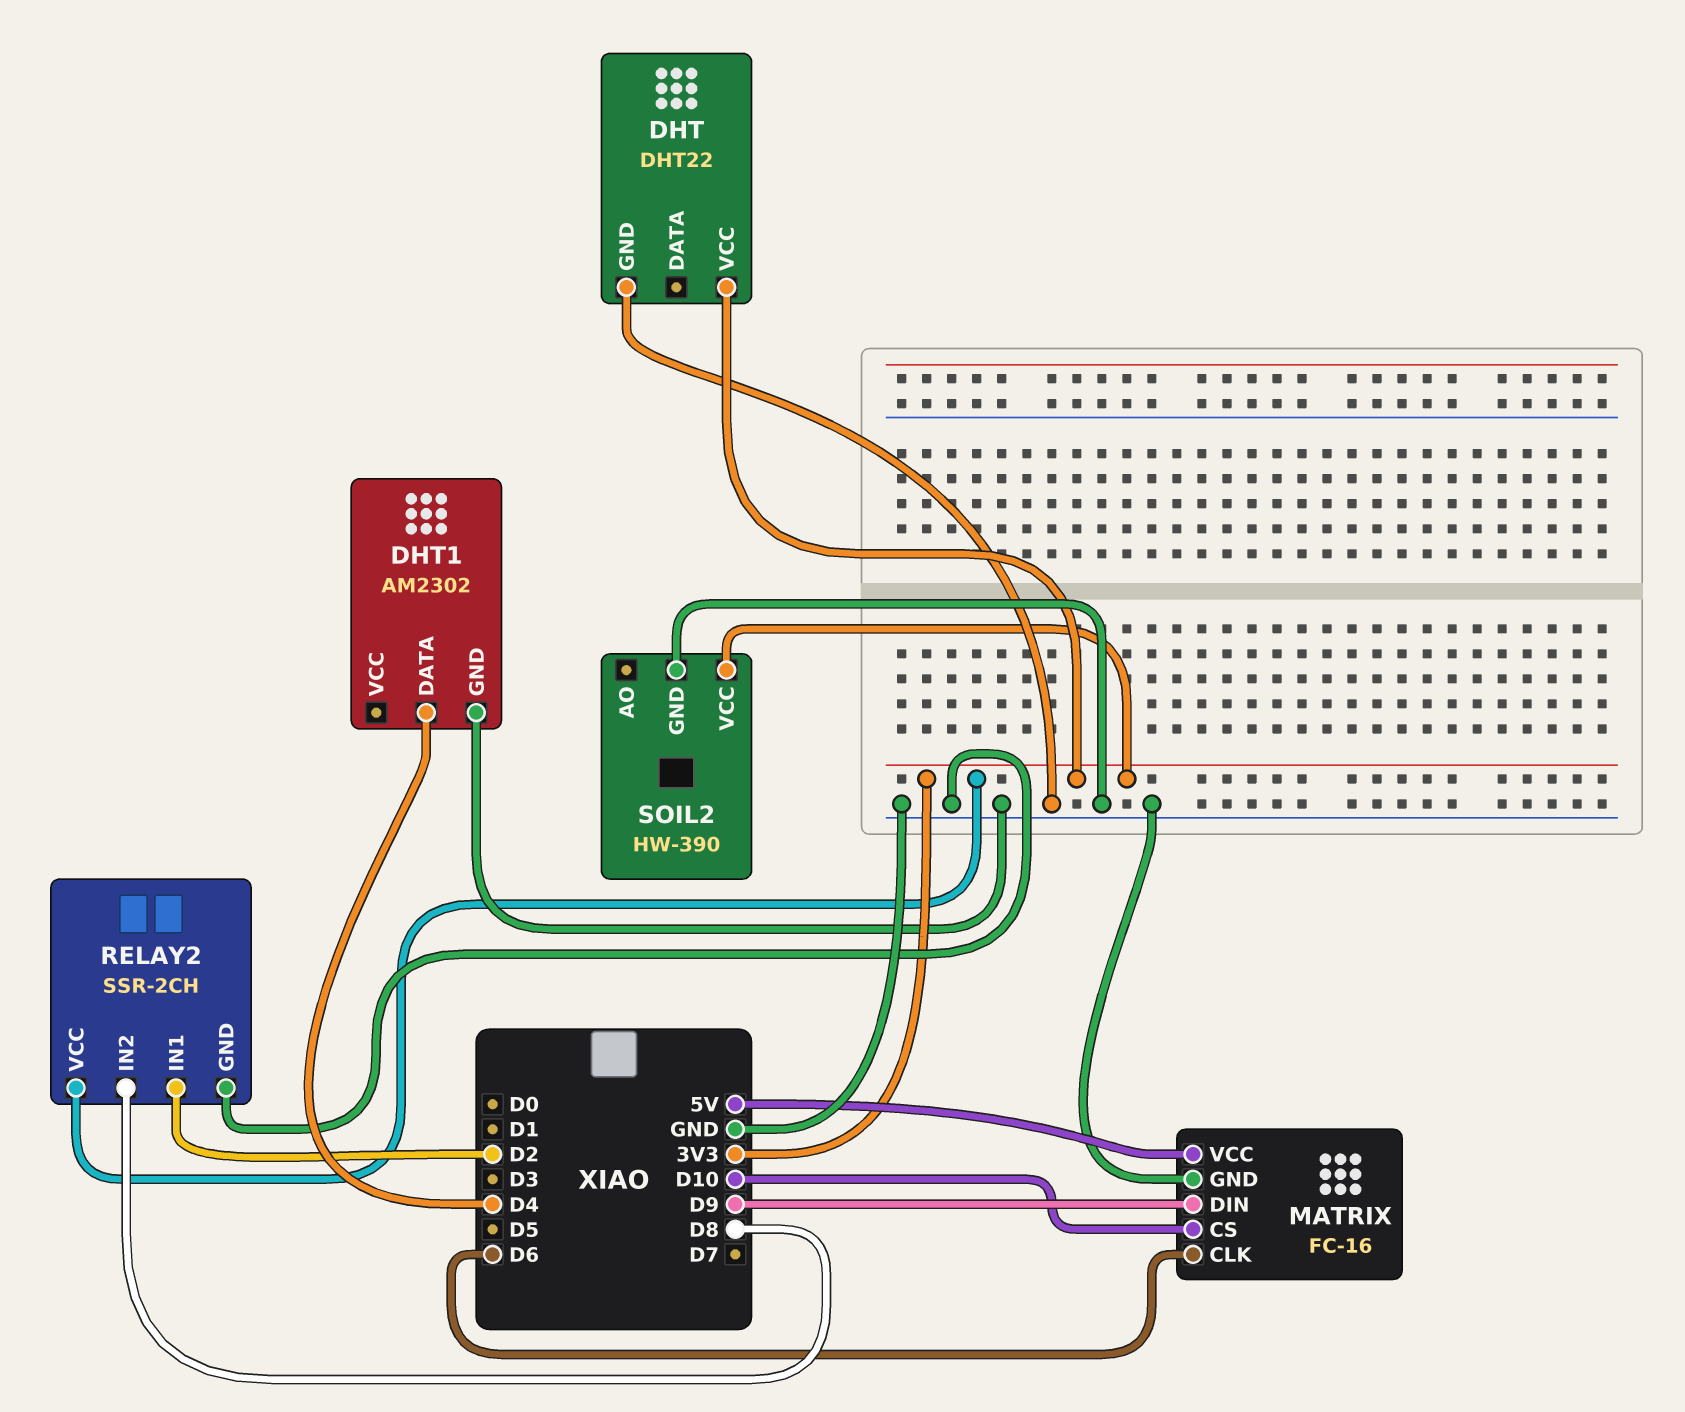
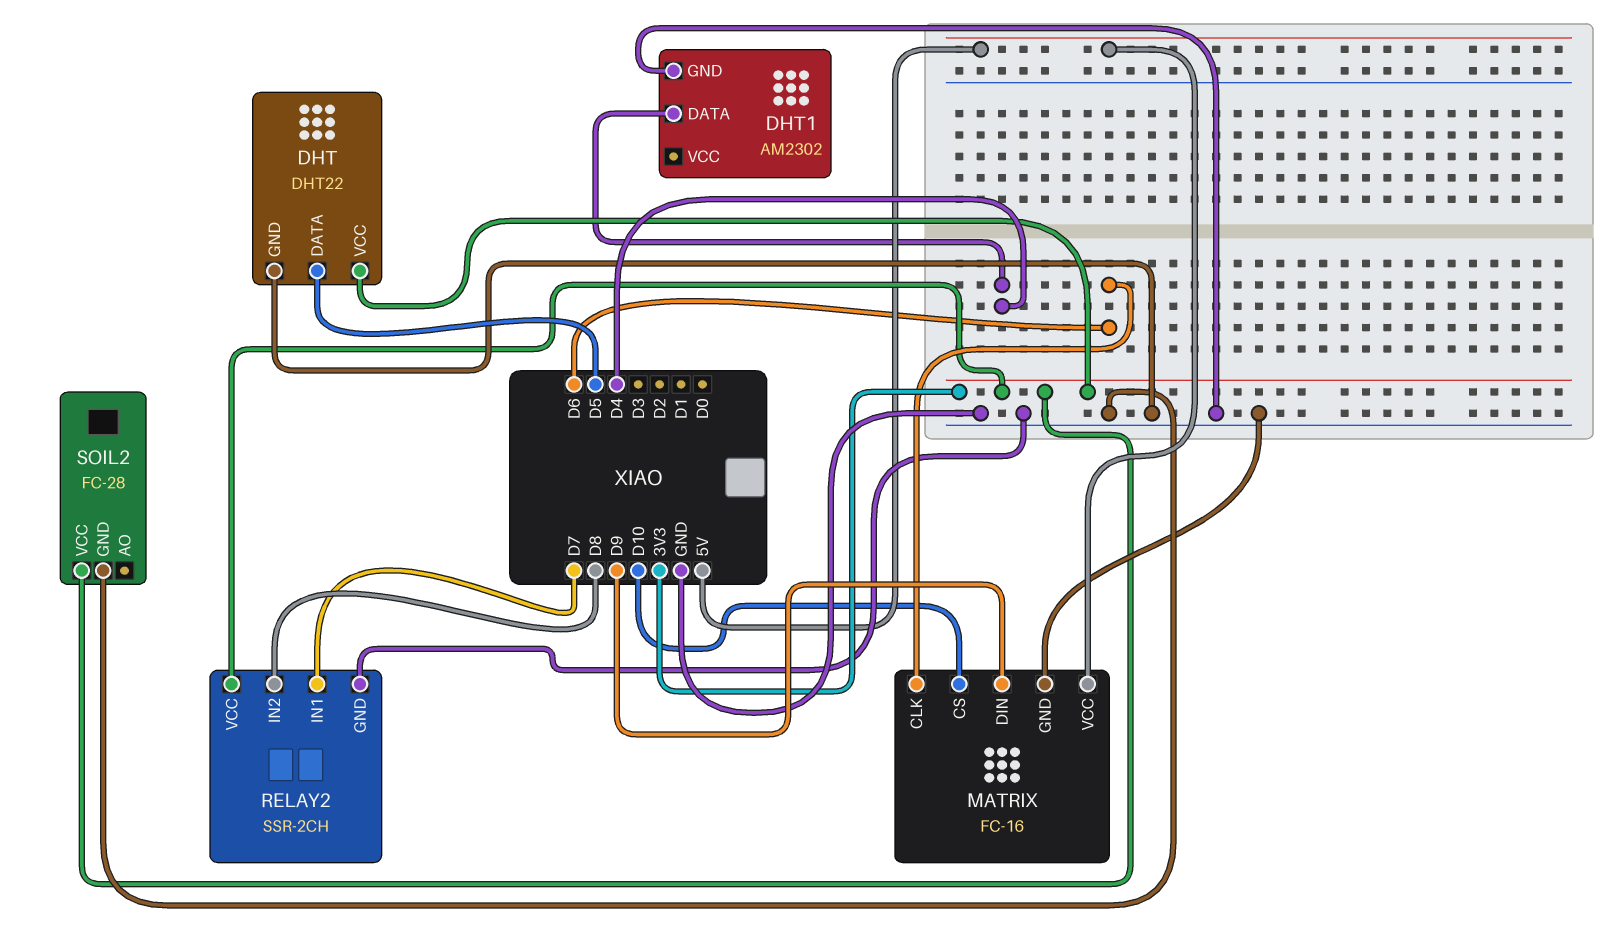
DHT pin DATA: none -> D5
RELAY2 pin IN1: D2 -> D7
SOIL2: HW-390 -> FC-28

